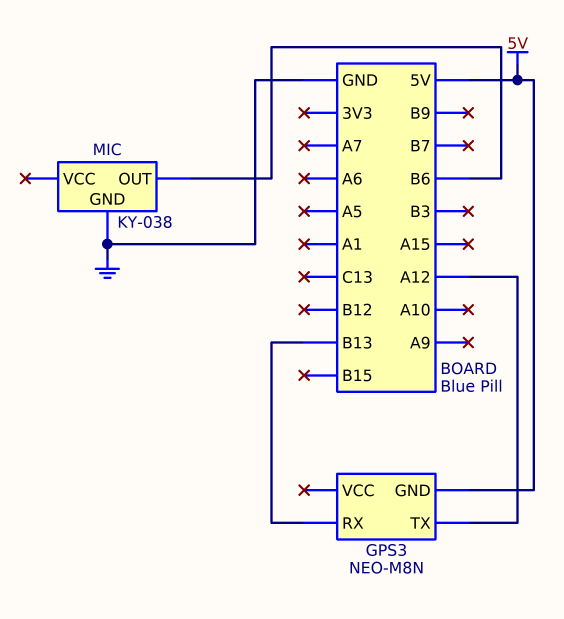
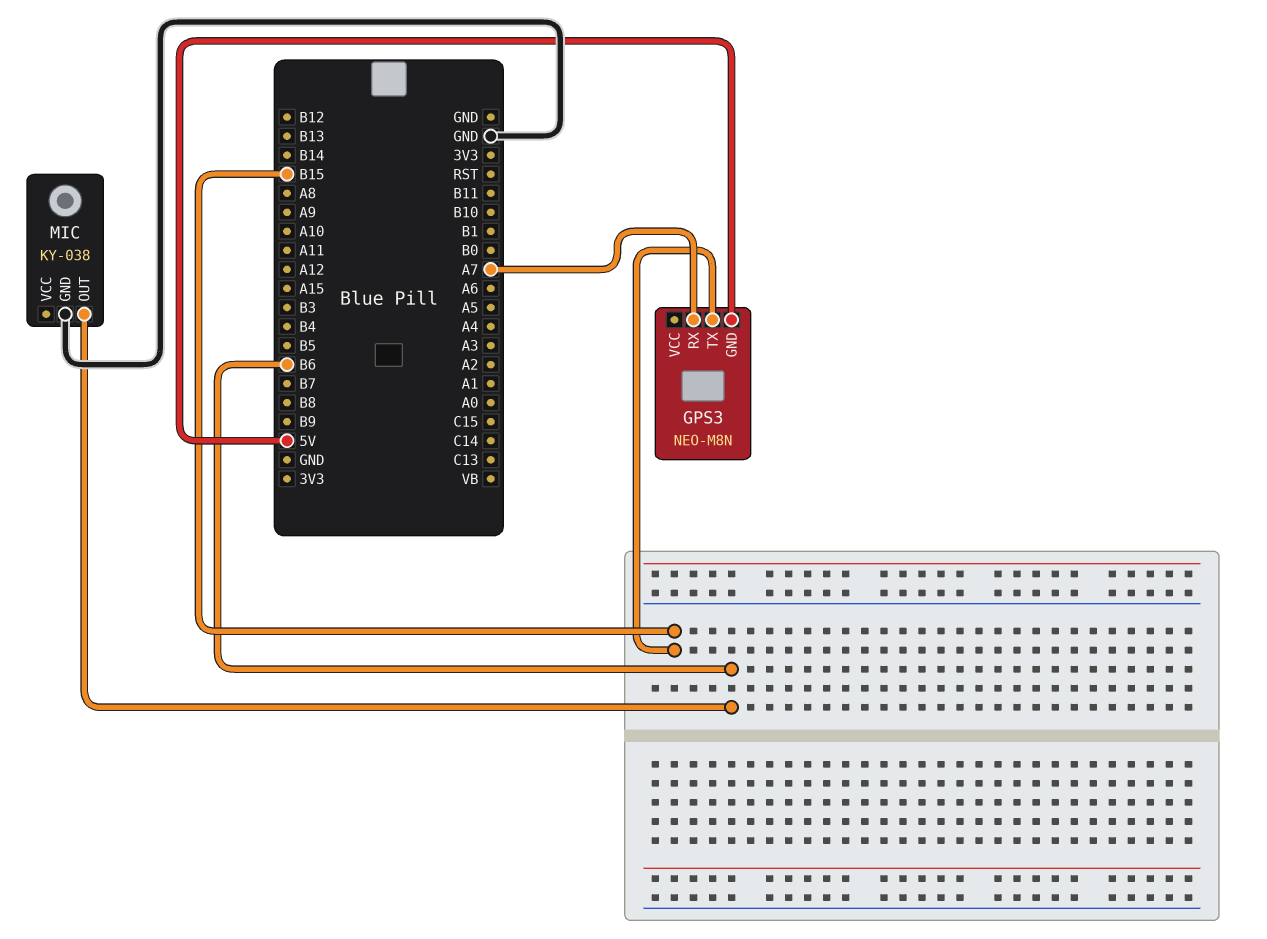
GPS3 pin RX: B13 -> A7
GPS3 pin TX: A12 -> B15

